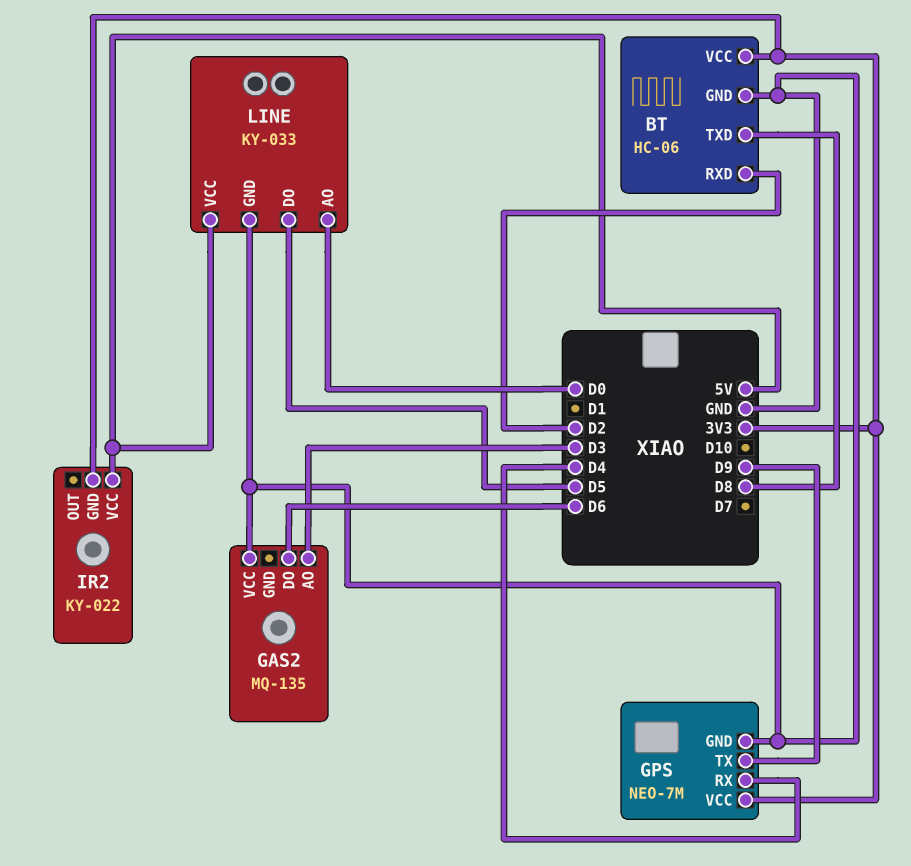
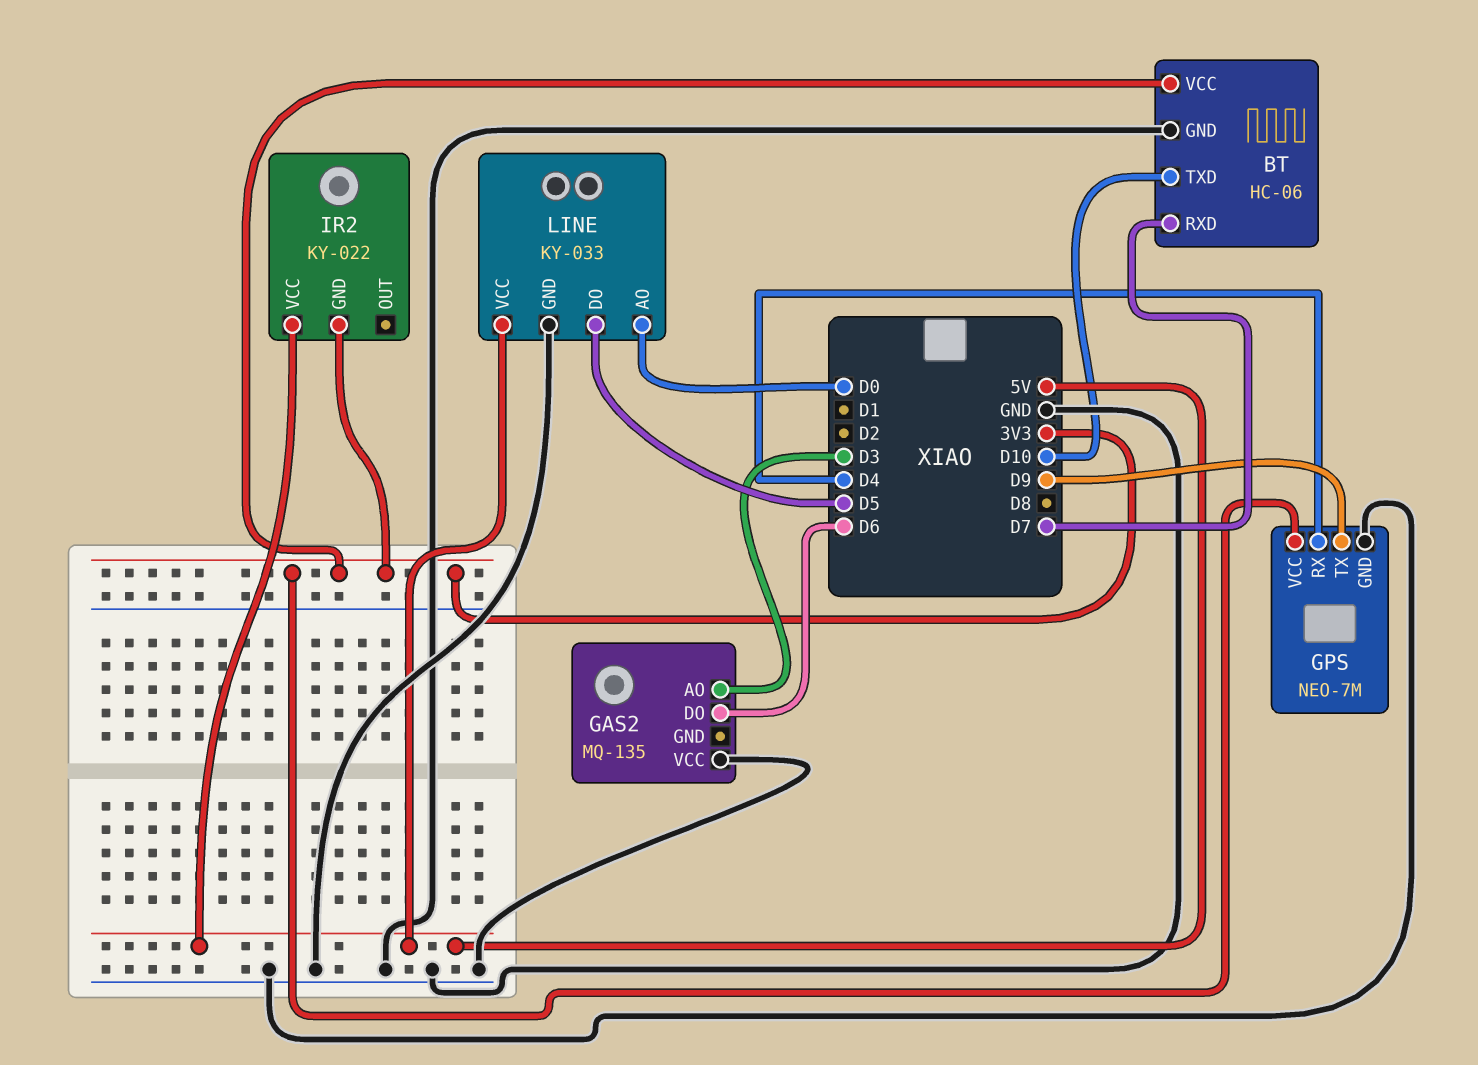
BT pin RXD: D2 -> D7
BT pin TXD: D8 -> D10

